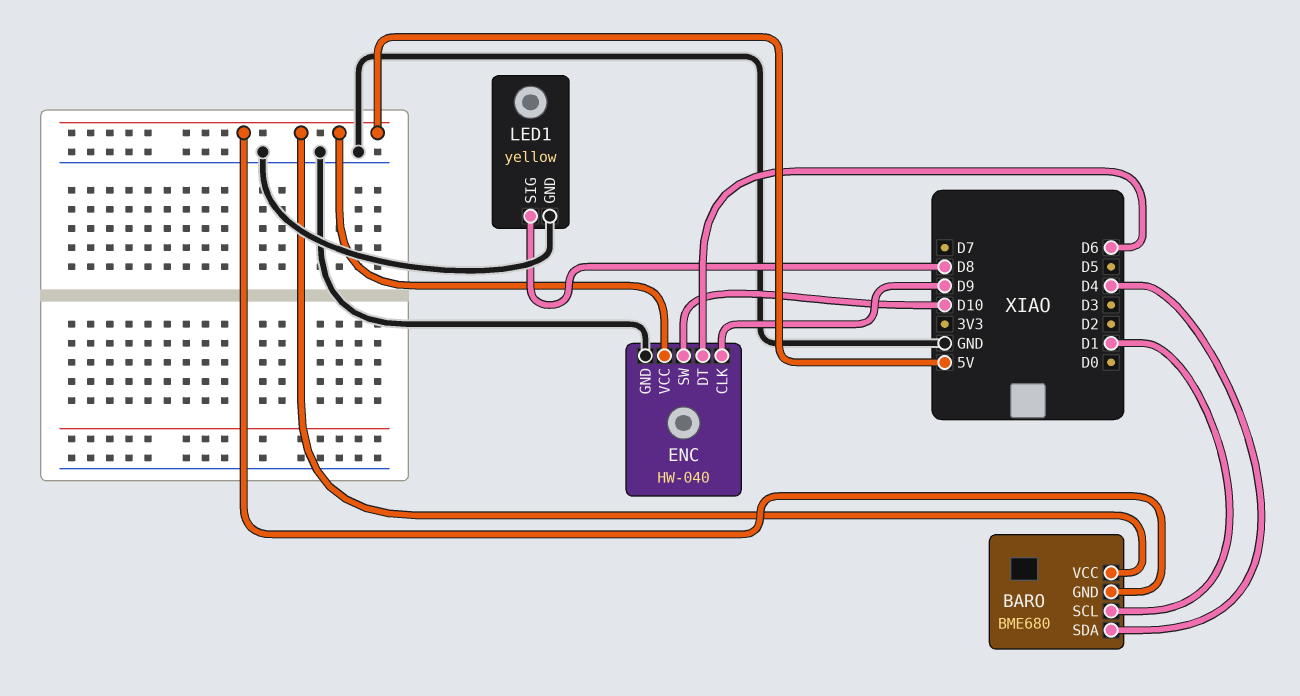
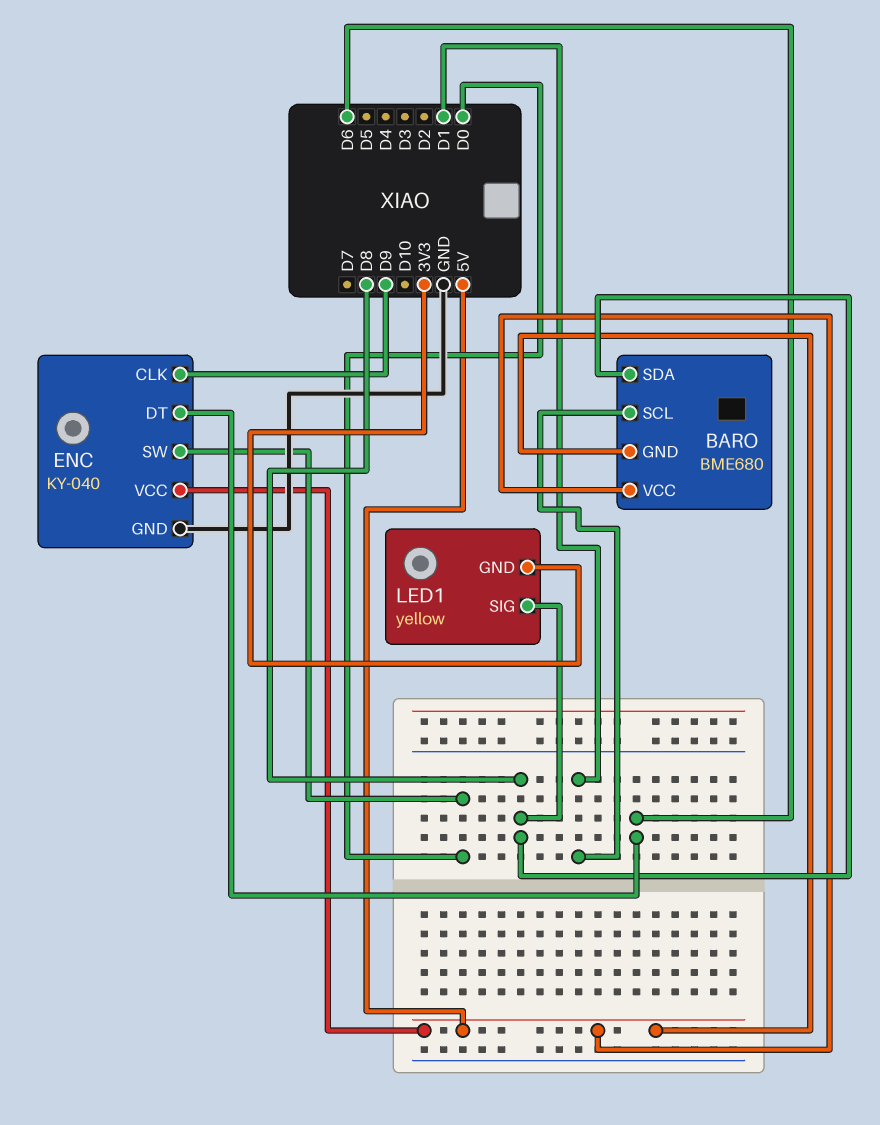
BARO pin SDA: D4 -> D8
ENC: HW-040 -> KY-040
ENC pin SW: D10 -> D0
LED1 pin GND: GND -> 3V3

